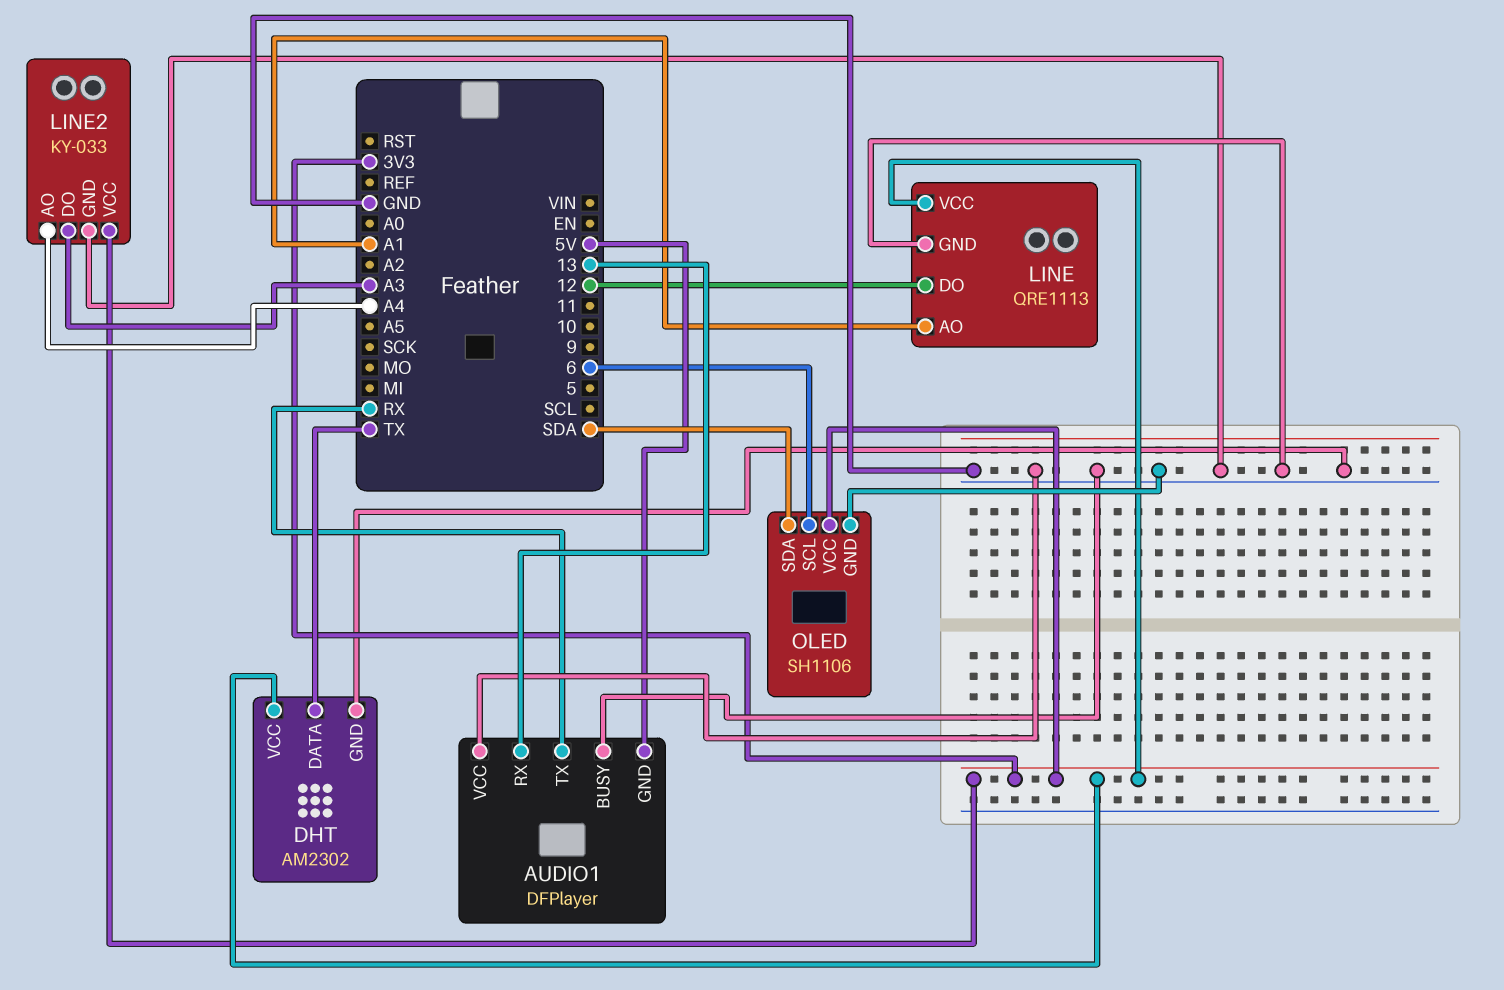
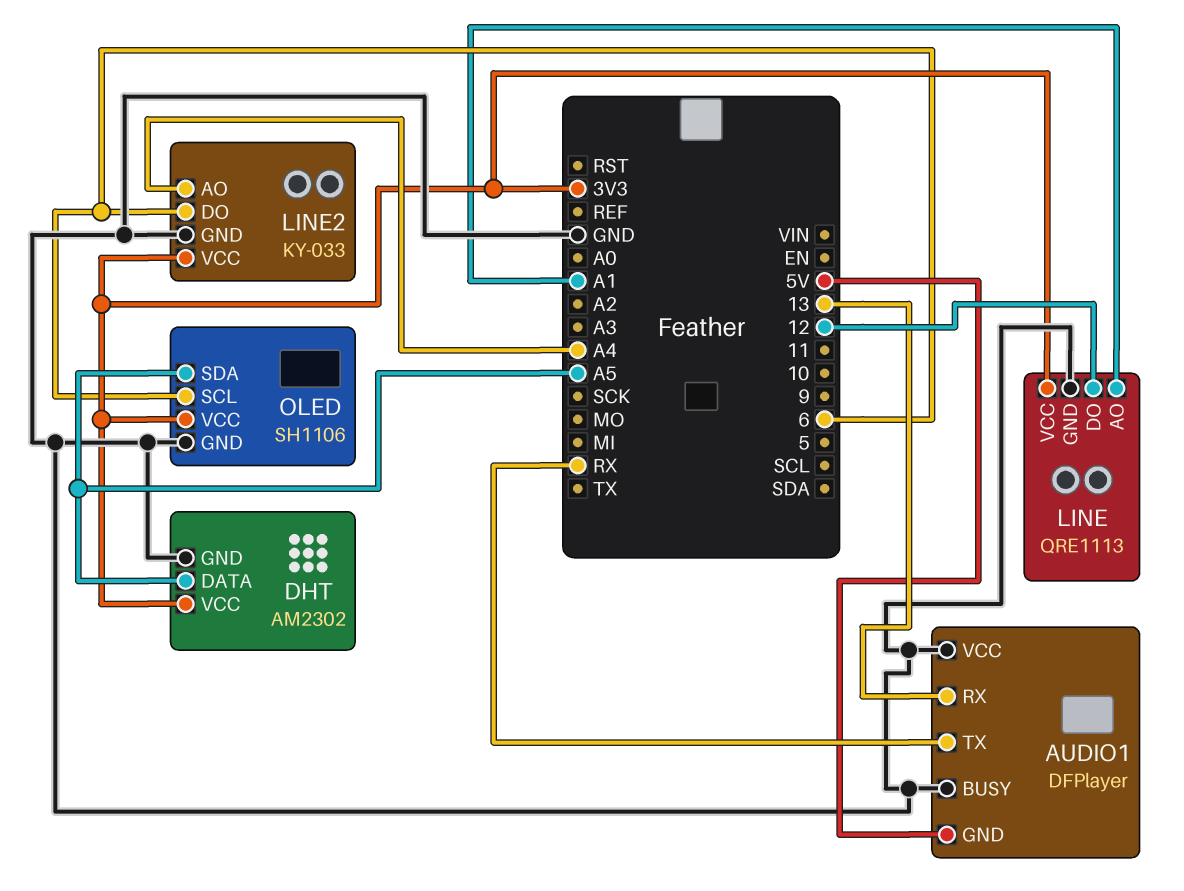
DHT pin DATA: TX -> A5
LINE2 pin DO: A3 -> 6
OLED pin SDA: SDA -> A5

